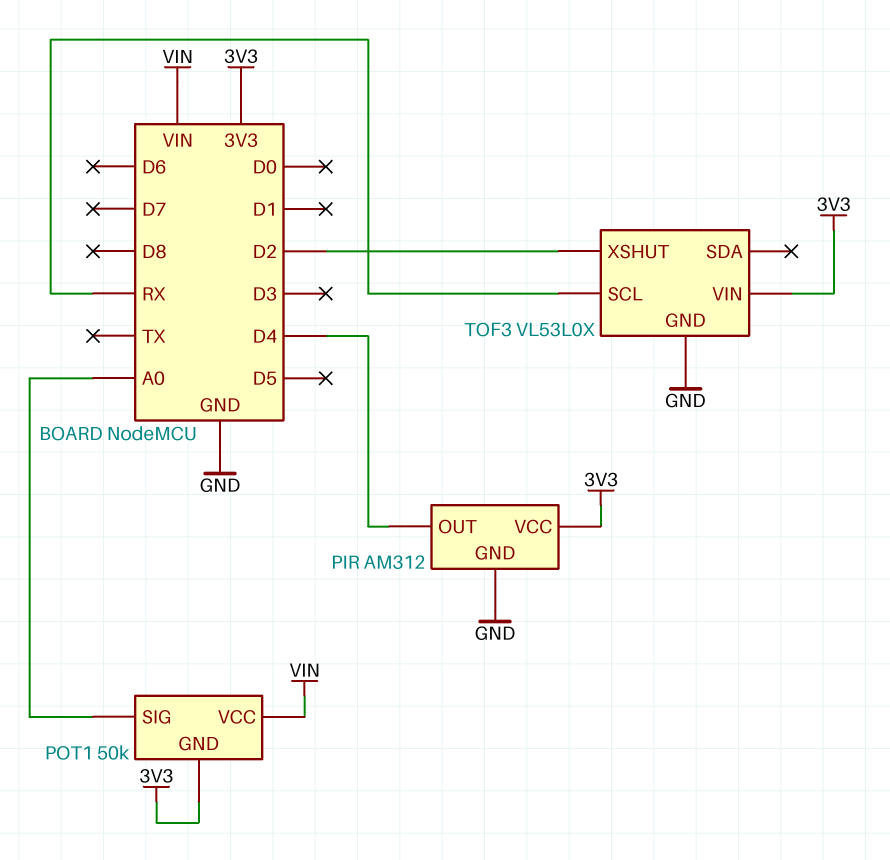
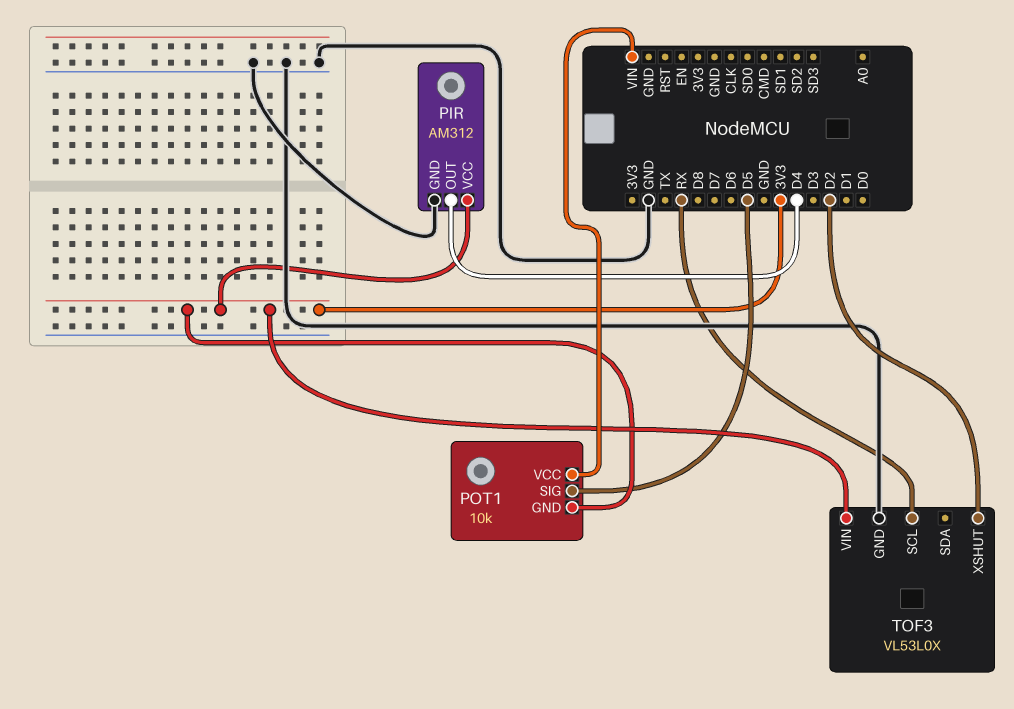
POT1: 50k -> 10k
POT1 pin SIG: A0 -> D5

